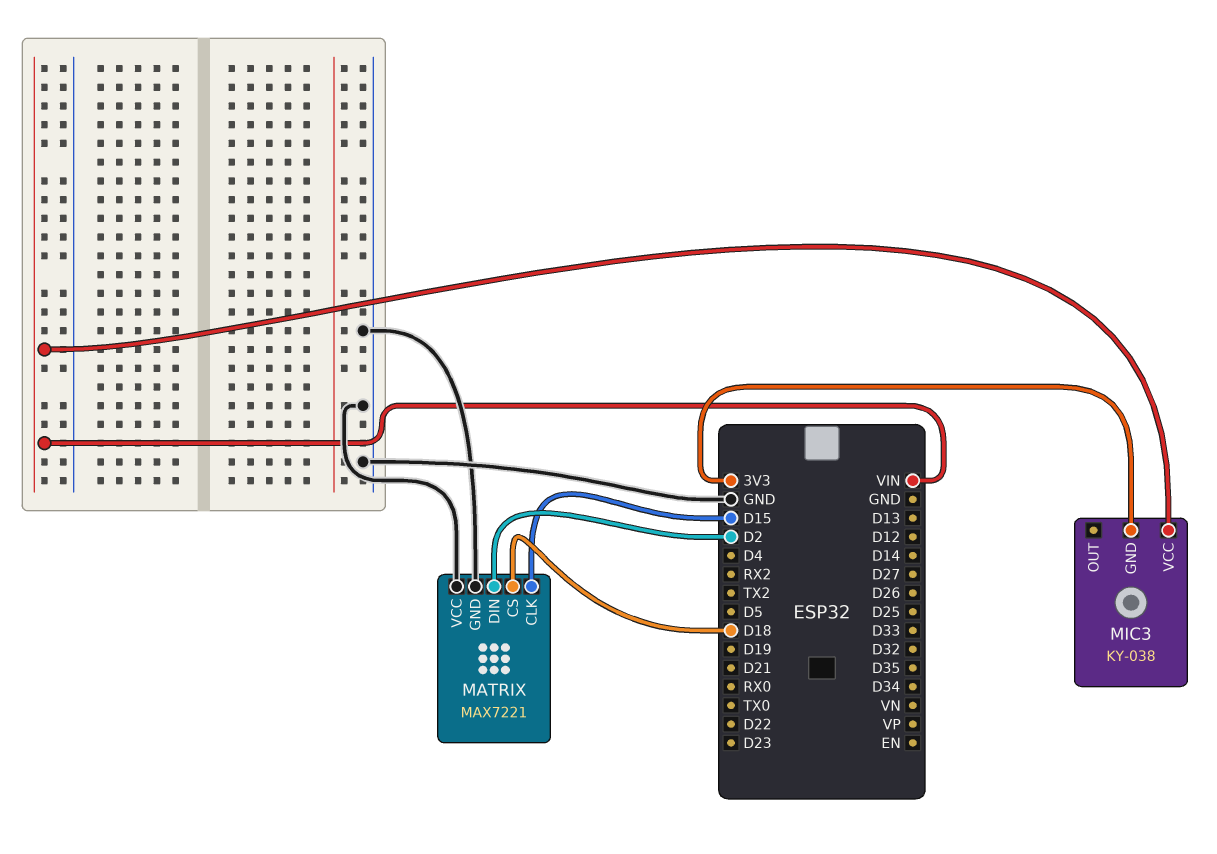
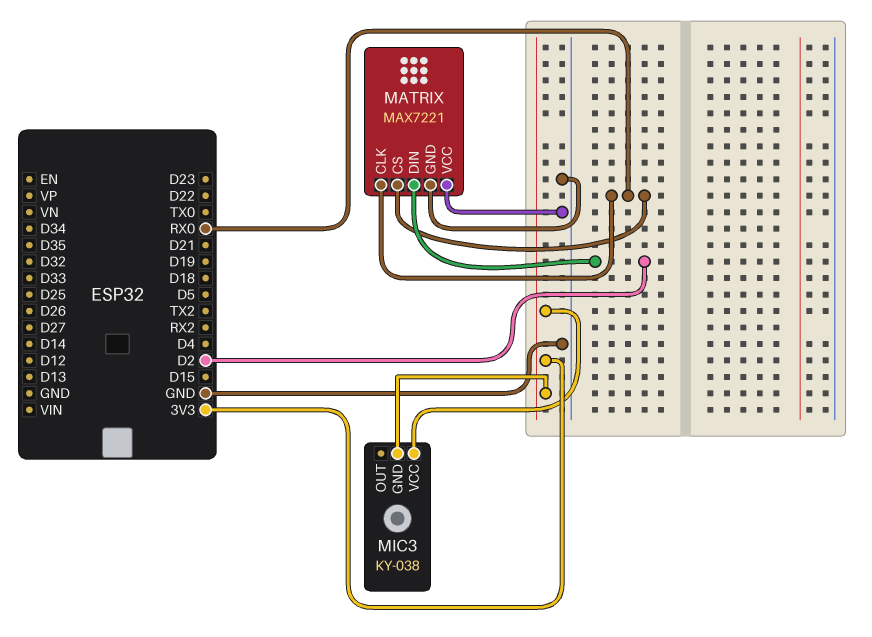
MATRIX pin CLK: D15 -> RX0
MATRIX pin CS: D18 -> RX0
MIC3 pin VCC: VIN -> 3V3

